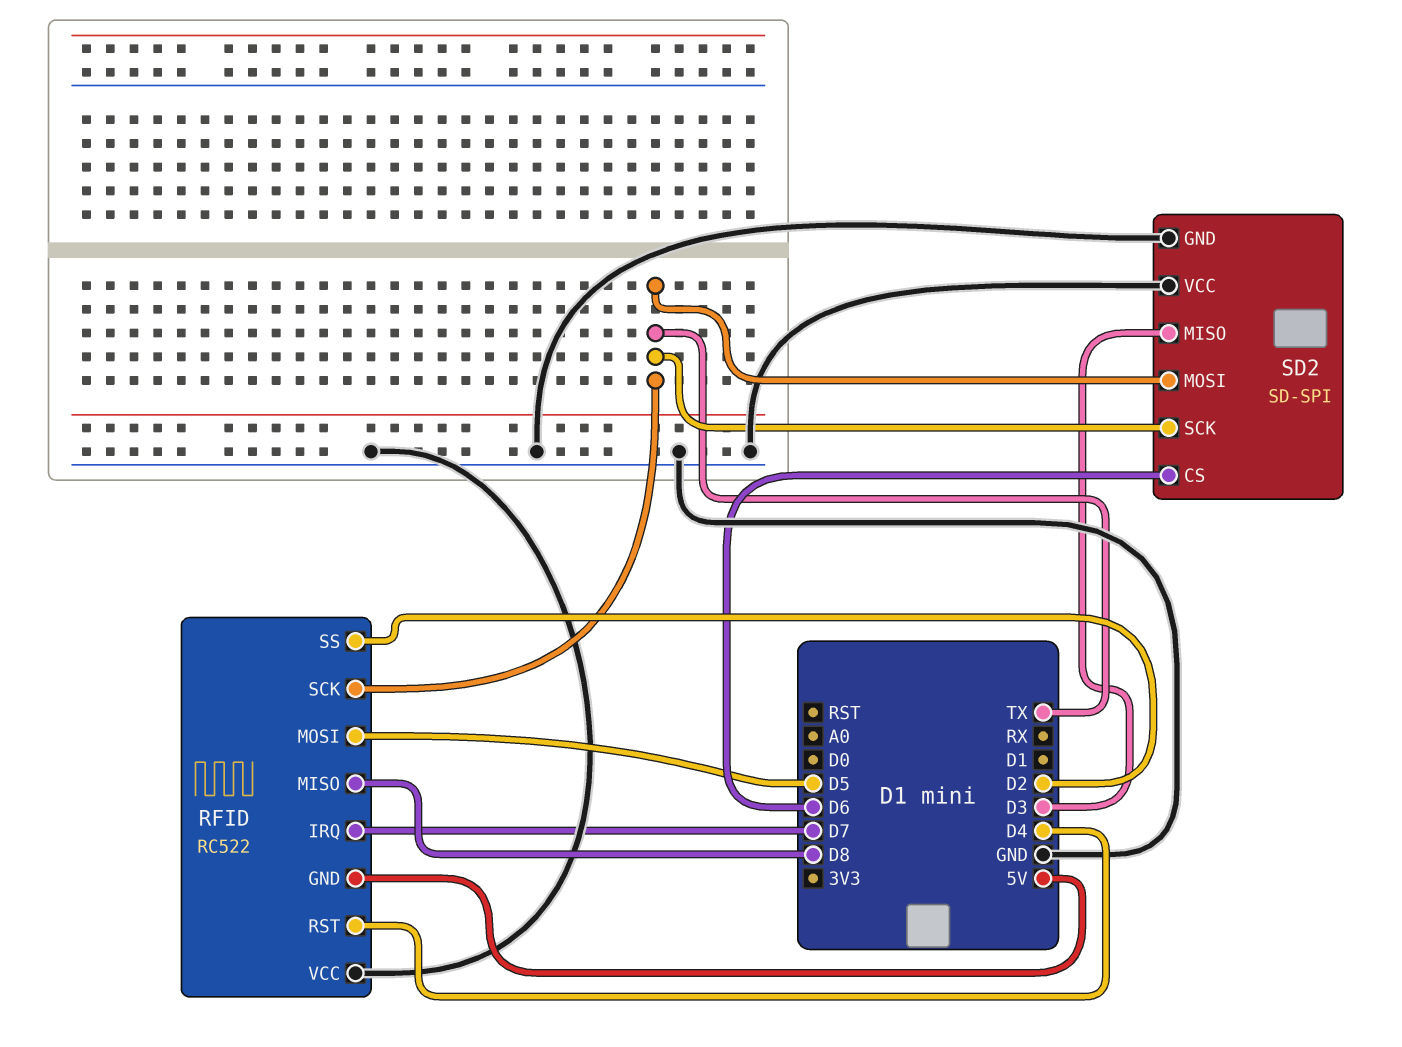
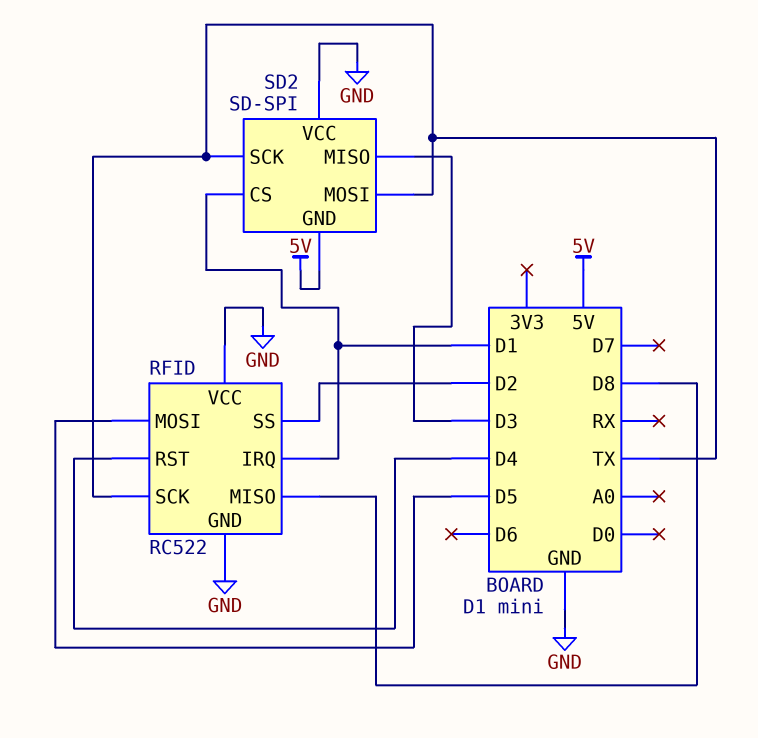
RFID pin GND: 5V -> GND
RFID pin IRQ: D7 -> D1
SD2 pin CS: D6 -> D1
SD2 pin GND: GND -> 5V

